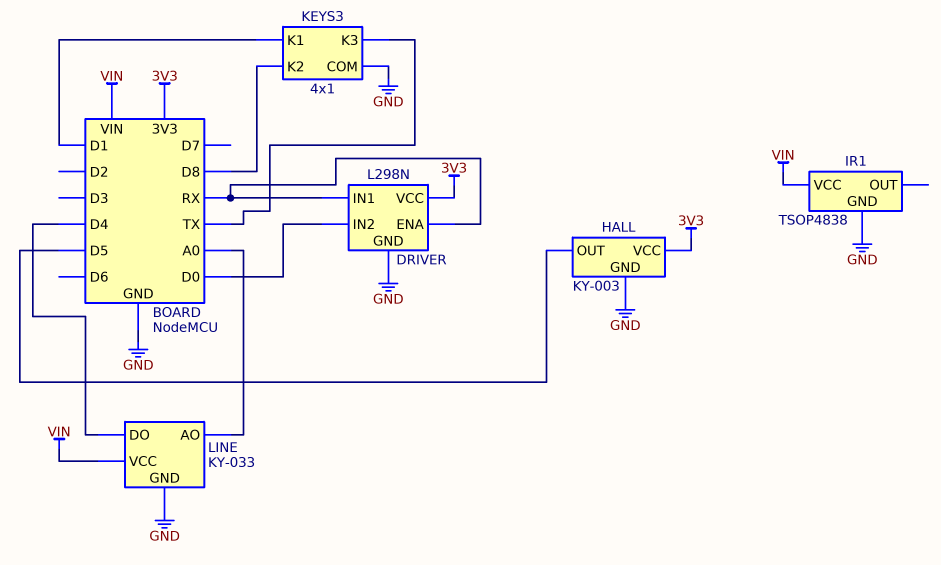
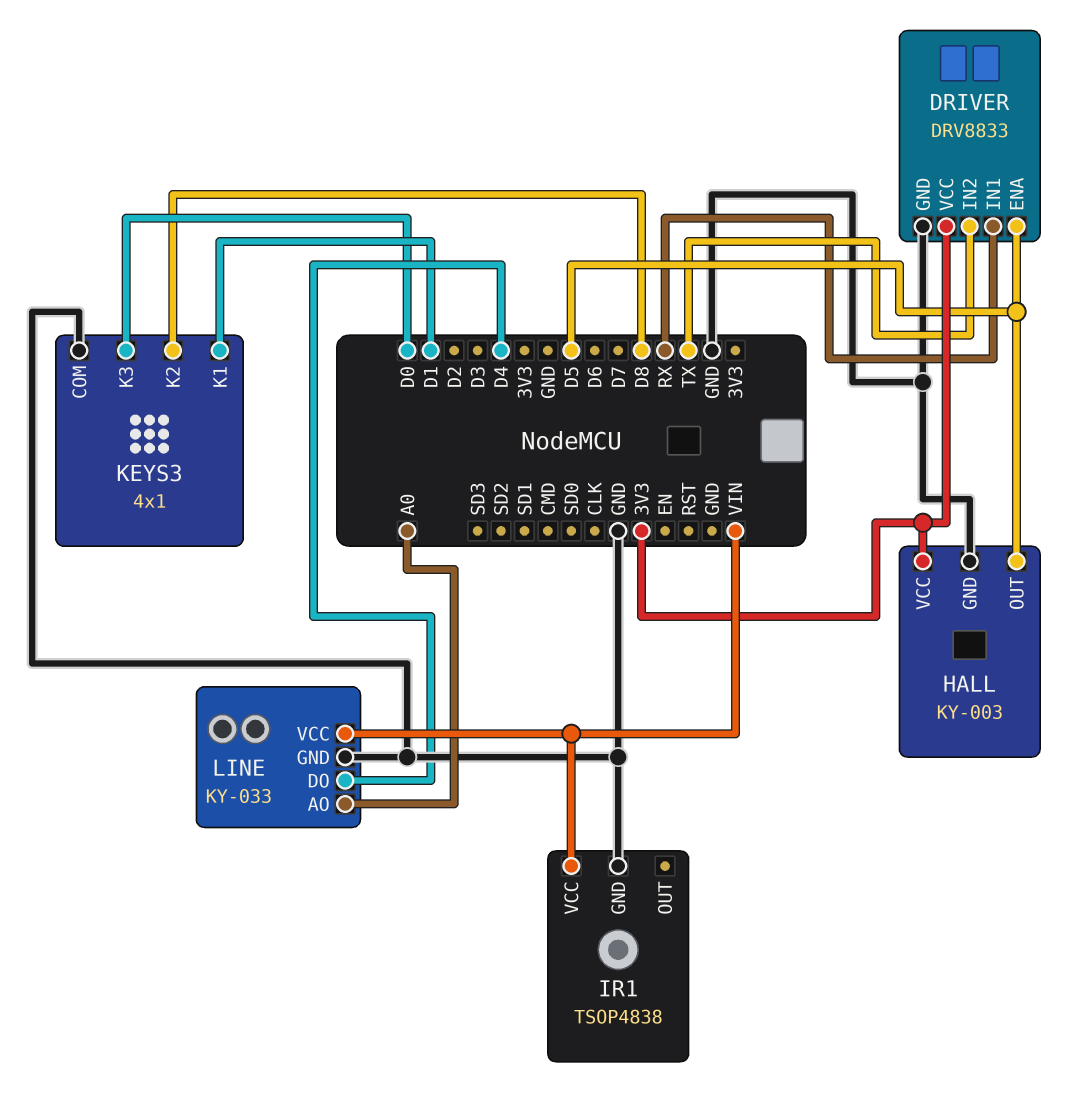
DRIVER: L298N -> DRV8833
DRIVER pin ENA: RX -> D5
DRIVER pin IN2: D0 -> TX
KEYS3 pin K3: TX -> D0

